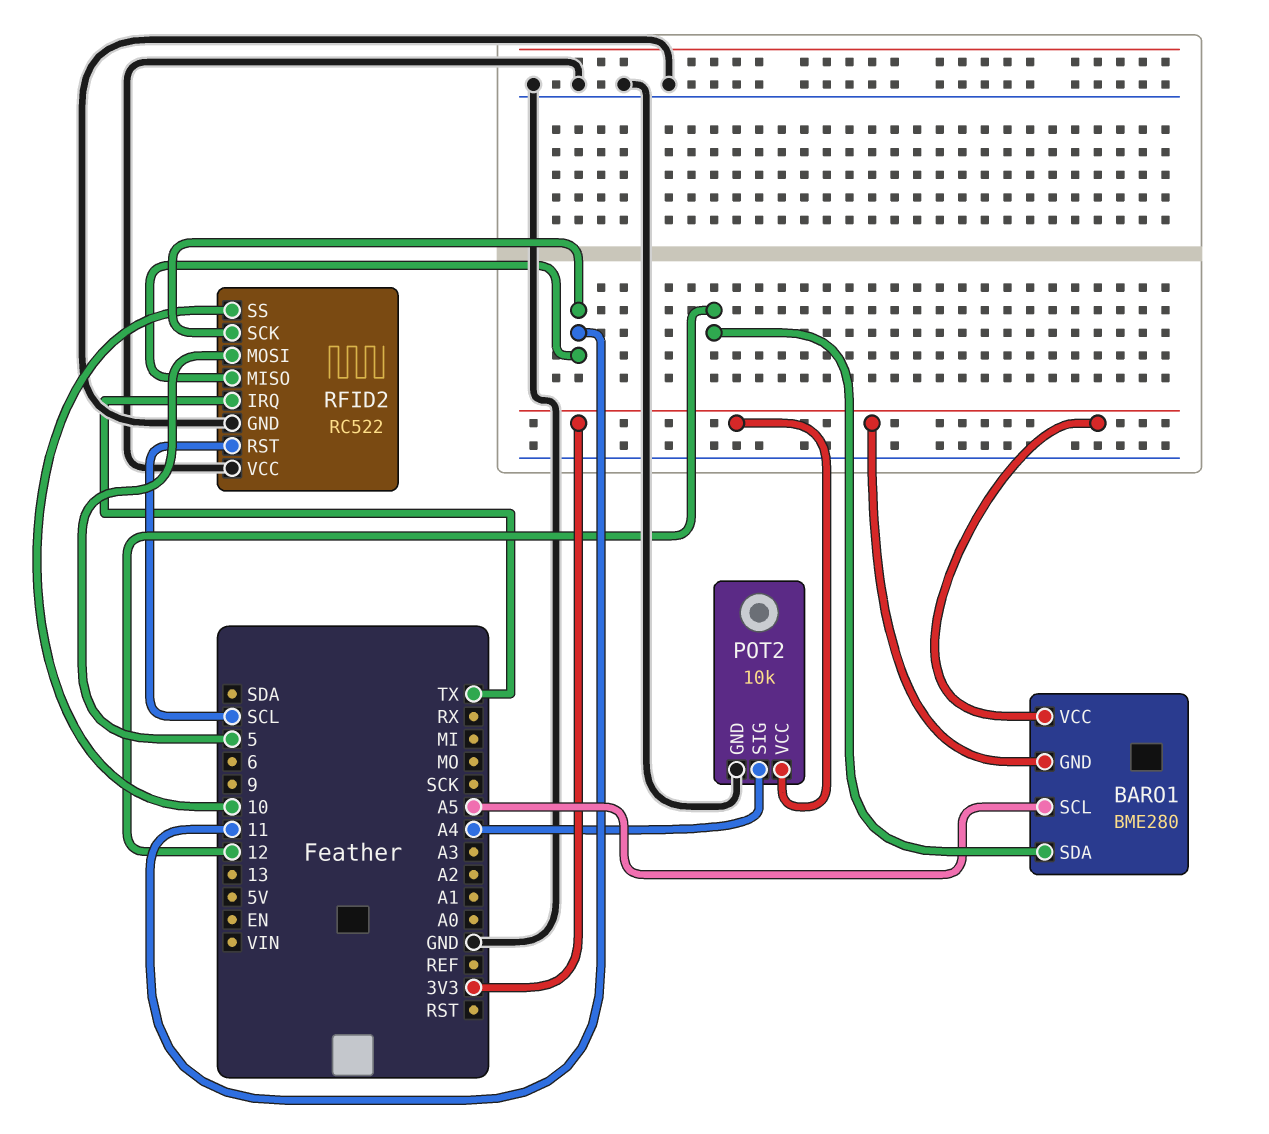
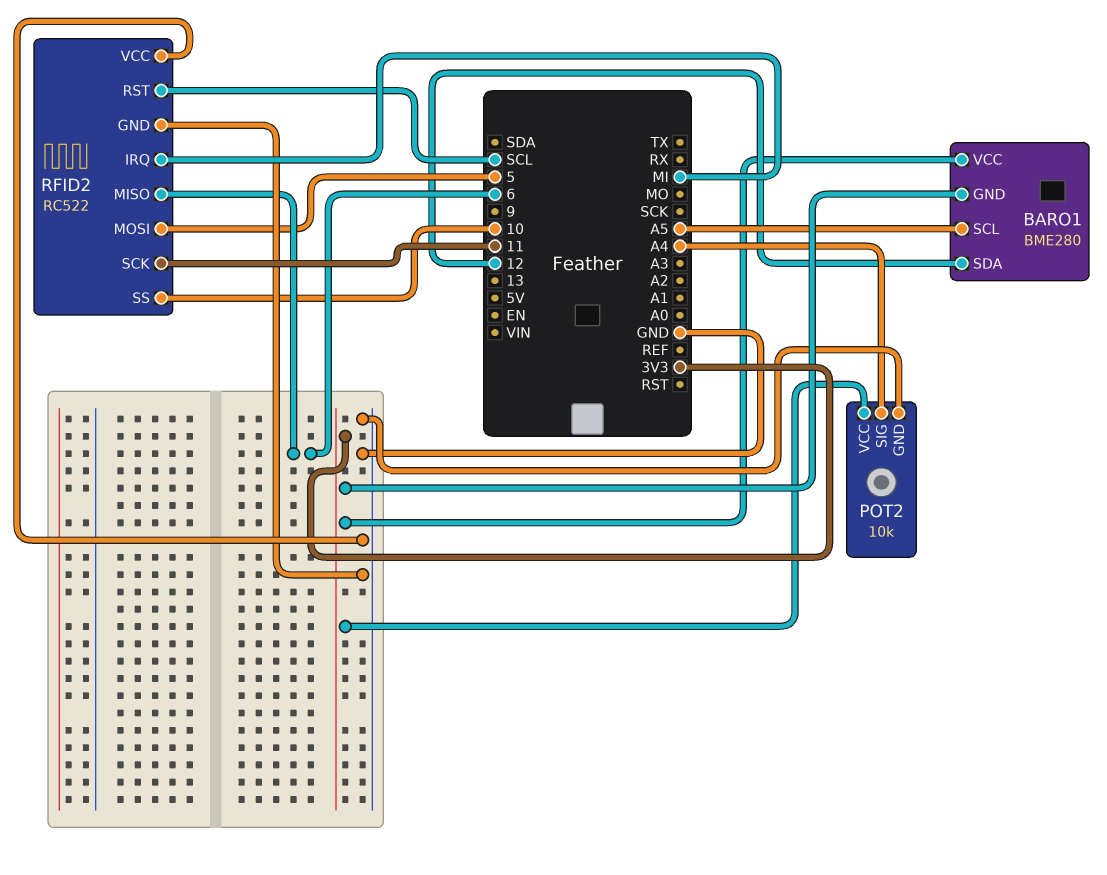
RFID2 pin IRQ: TX -> MI
RFID2 pin MISO: 11 -> 6

